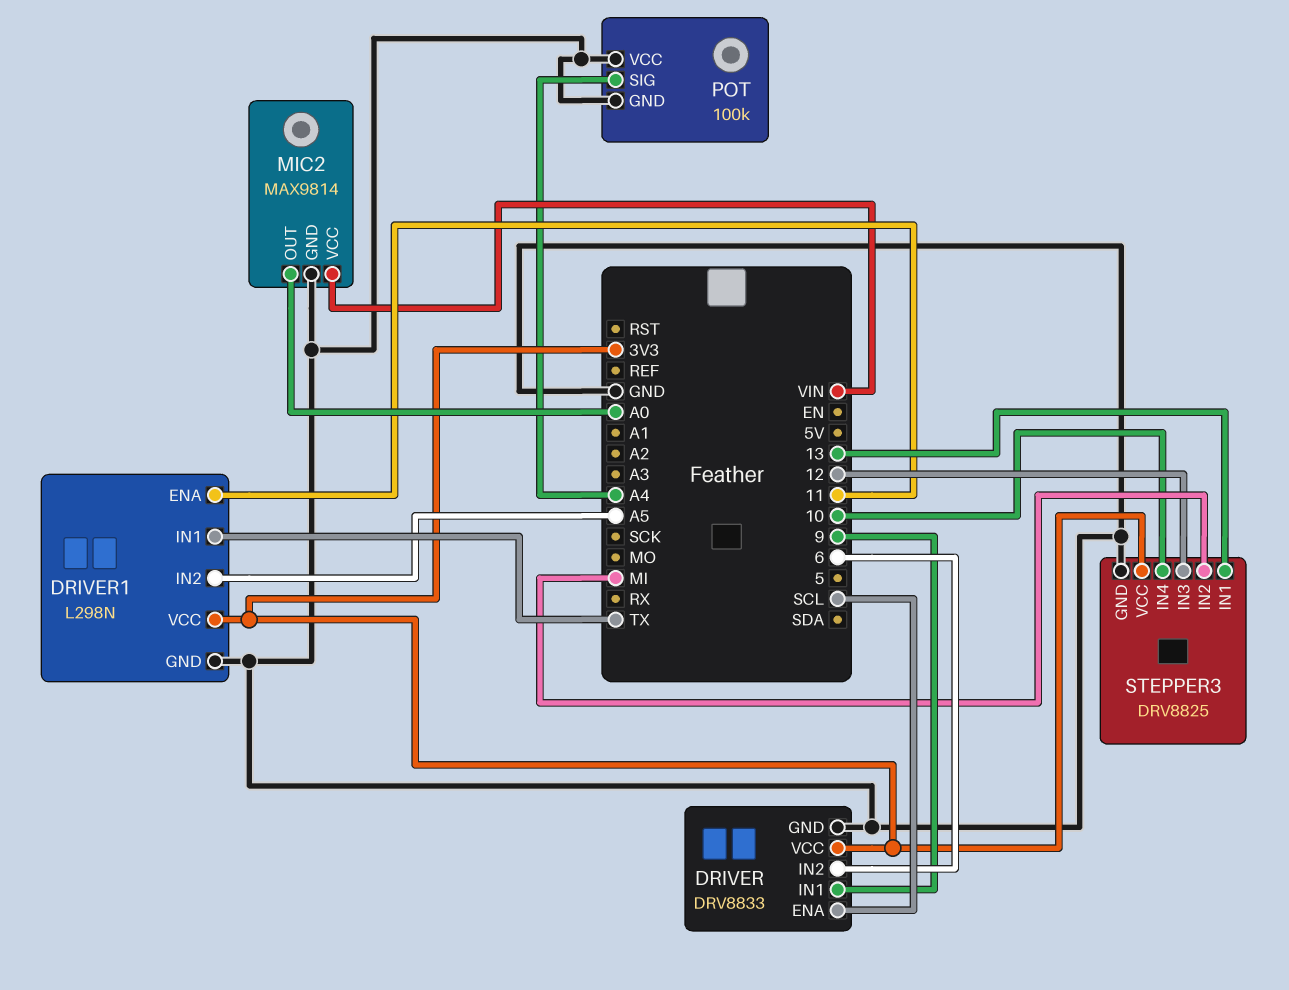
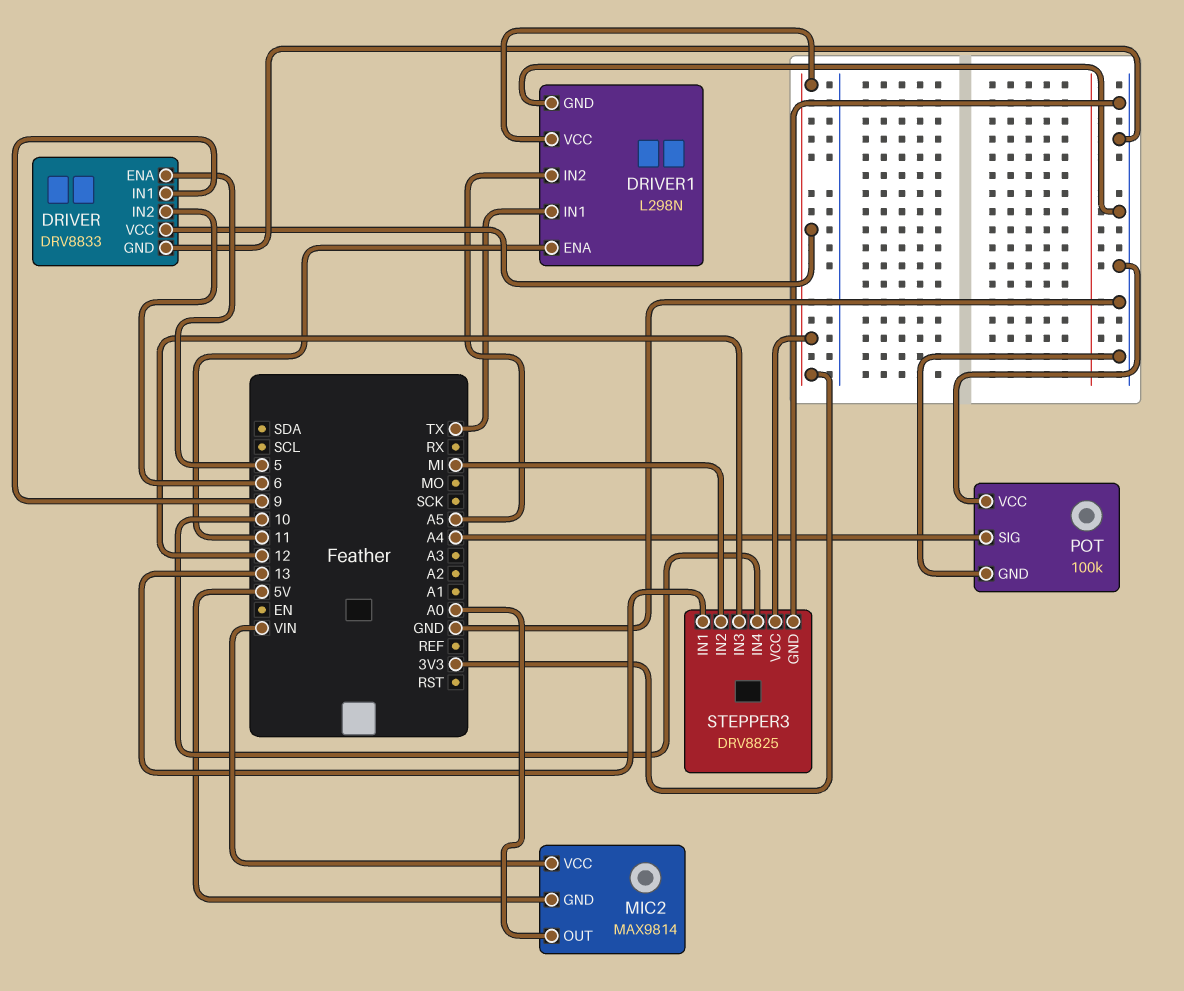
DRIVER pin ENA: SCL -> 5
MIC2 pin GND: GND -> 5V

